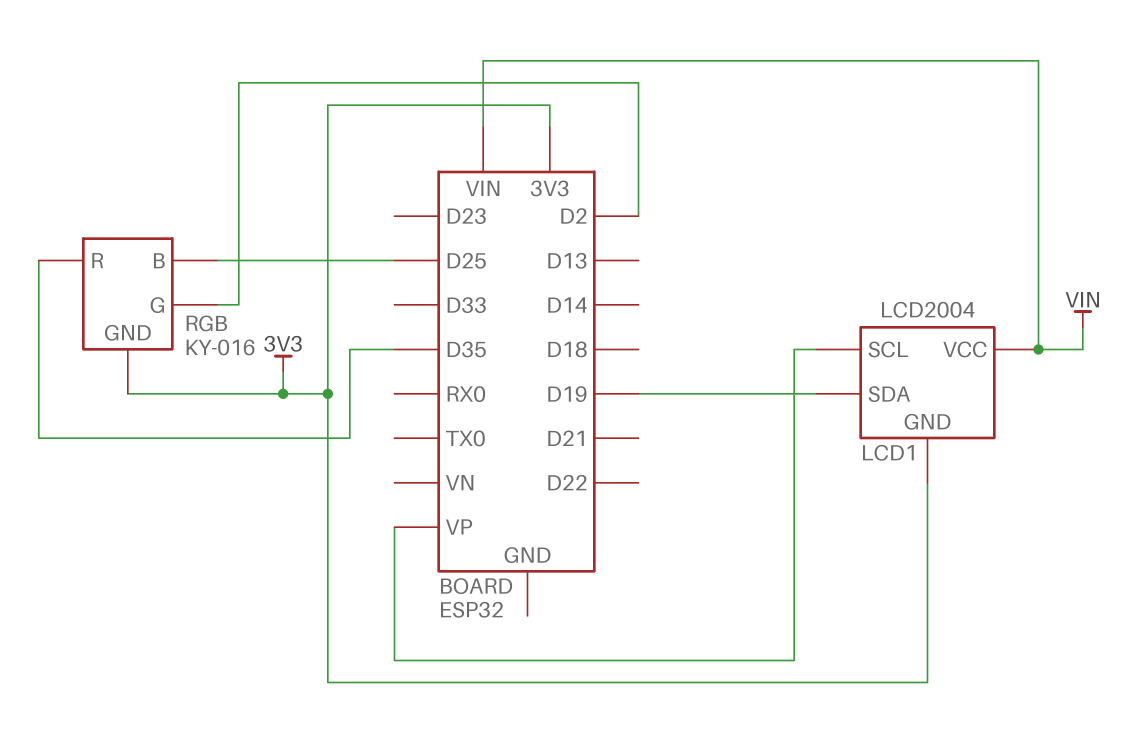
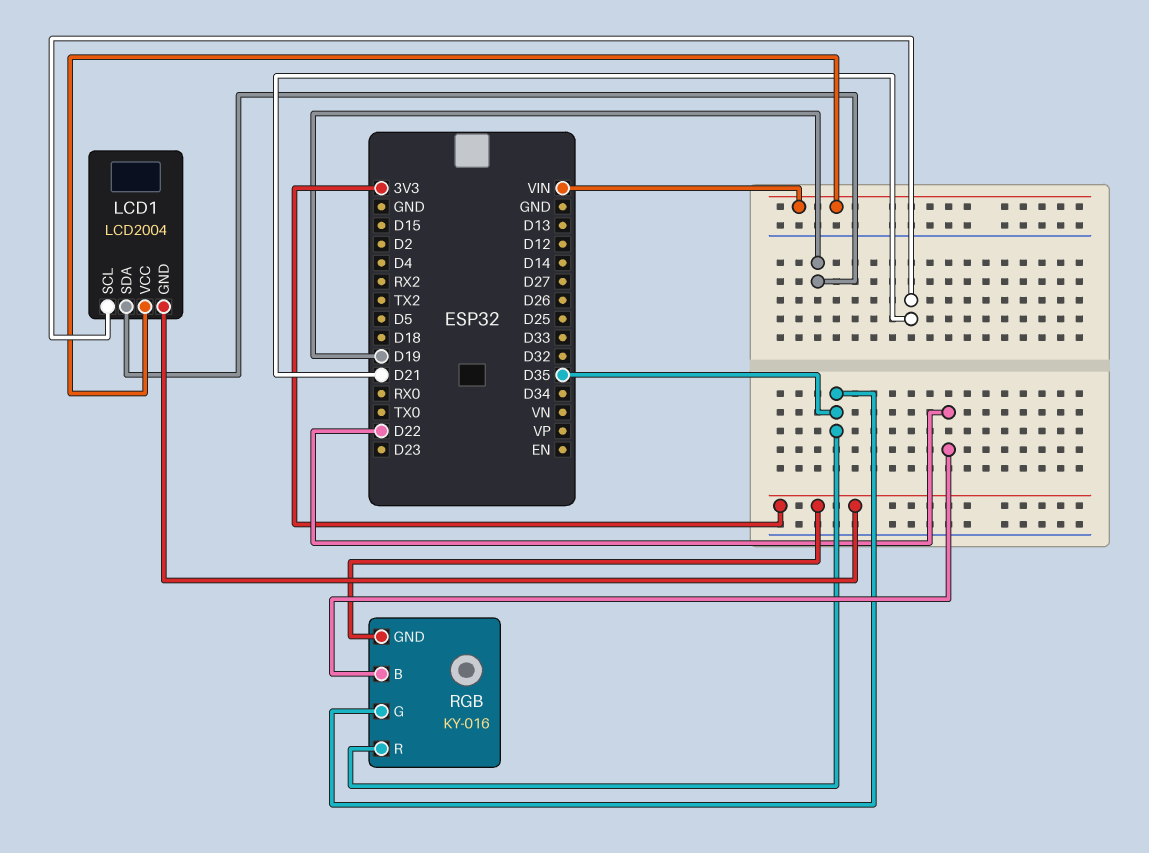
LCD1 pin SCL: VP -> D21
RGB pin B: D25 -> D22
RGB pin G: D2 -> D35

